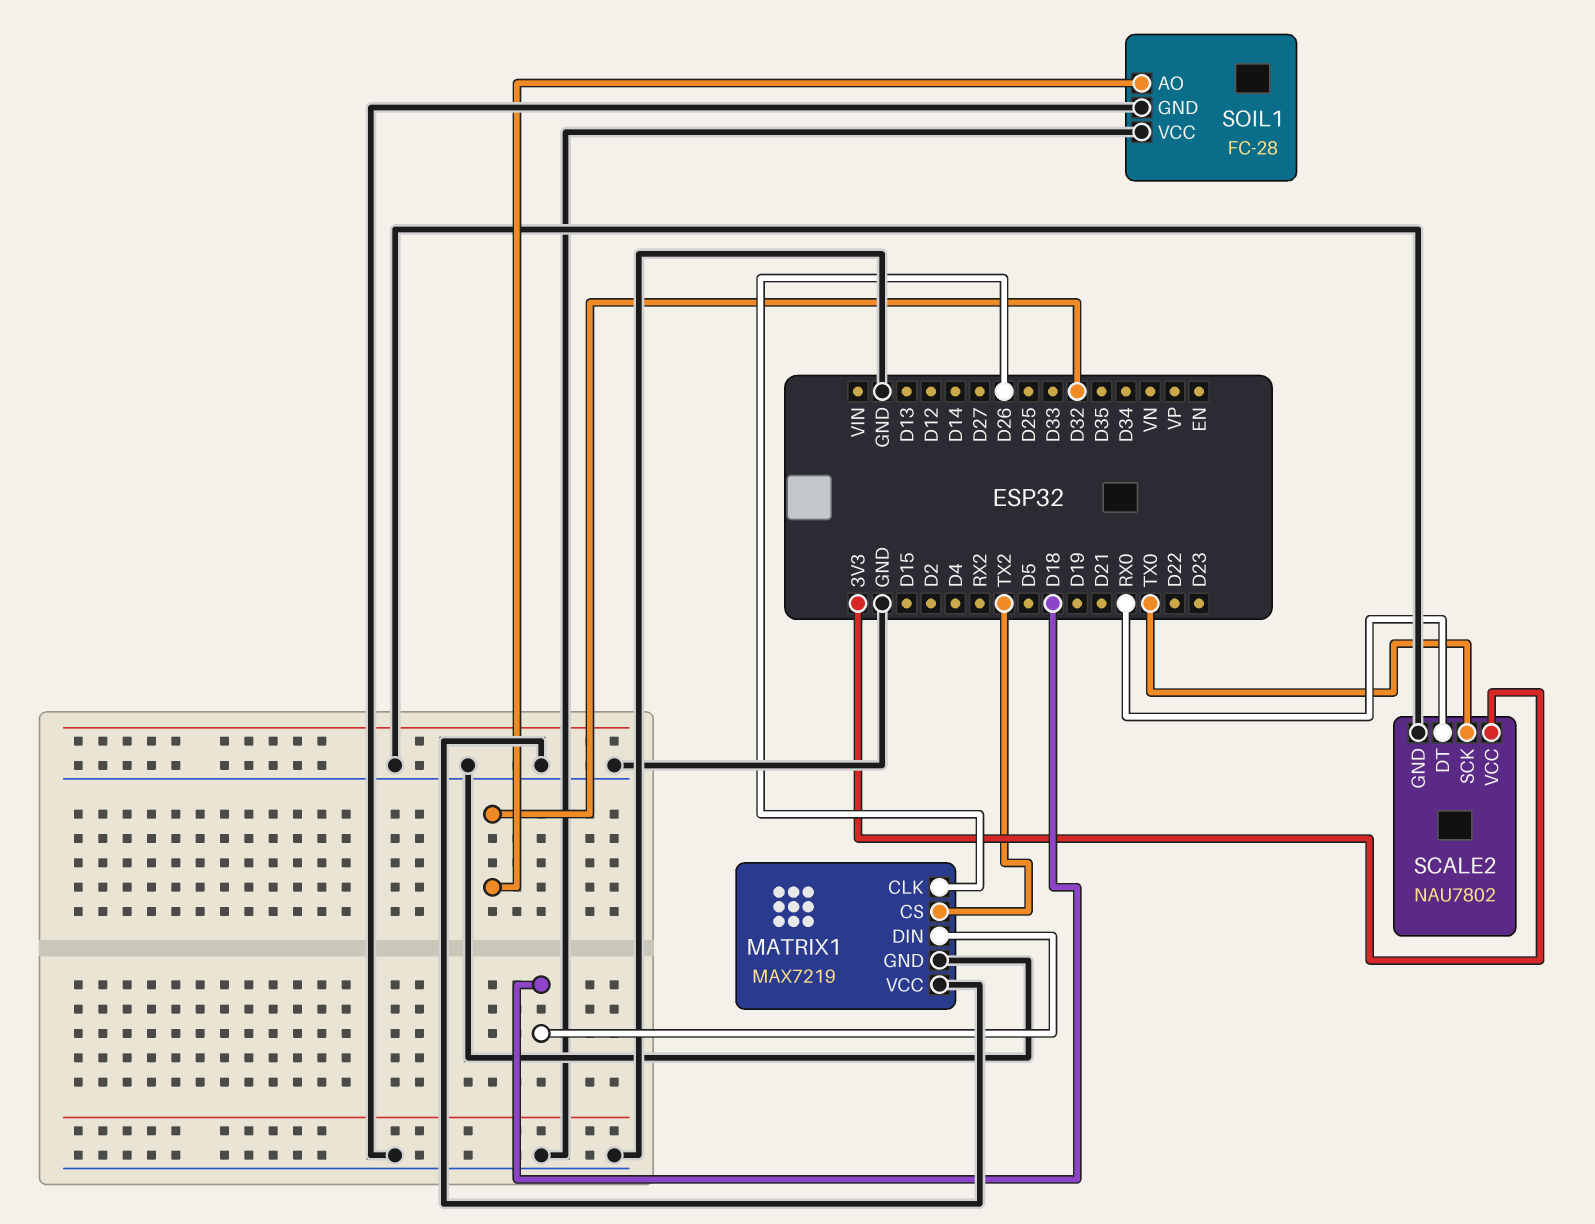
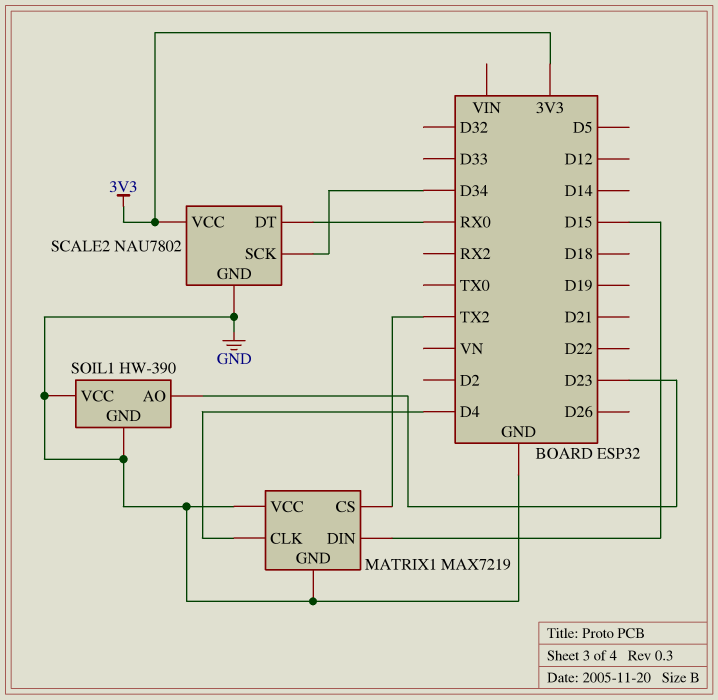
MATRIX1 pin CLK: D26 -> D4
MATRIX1 pin DIN: D18 -> D15
SCALE2 pin SCK: TX0 -> D34
SOIL1: FC-28 -> HW-390
SOIL1 pin AO: D32 -> D23

